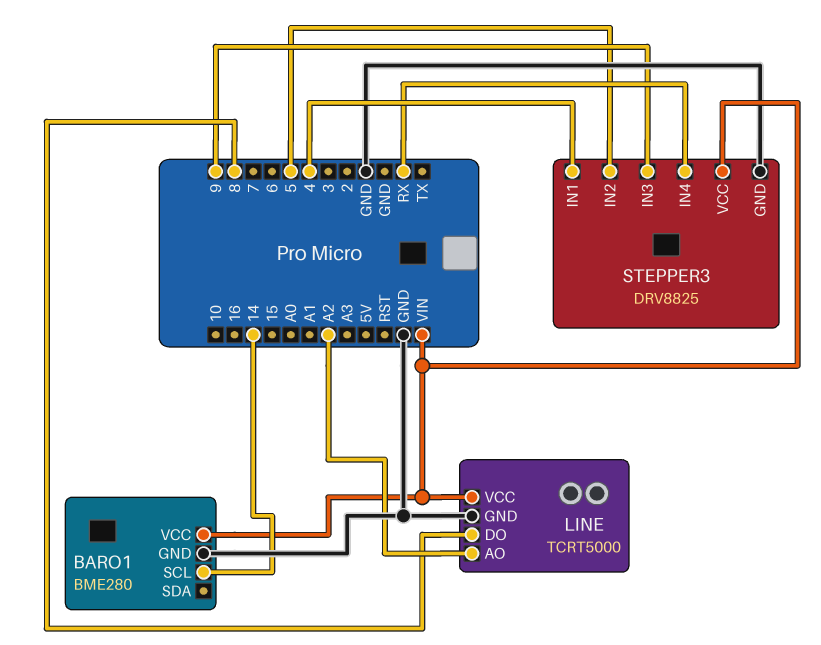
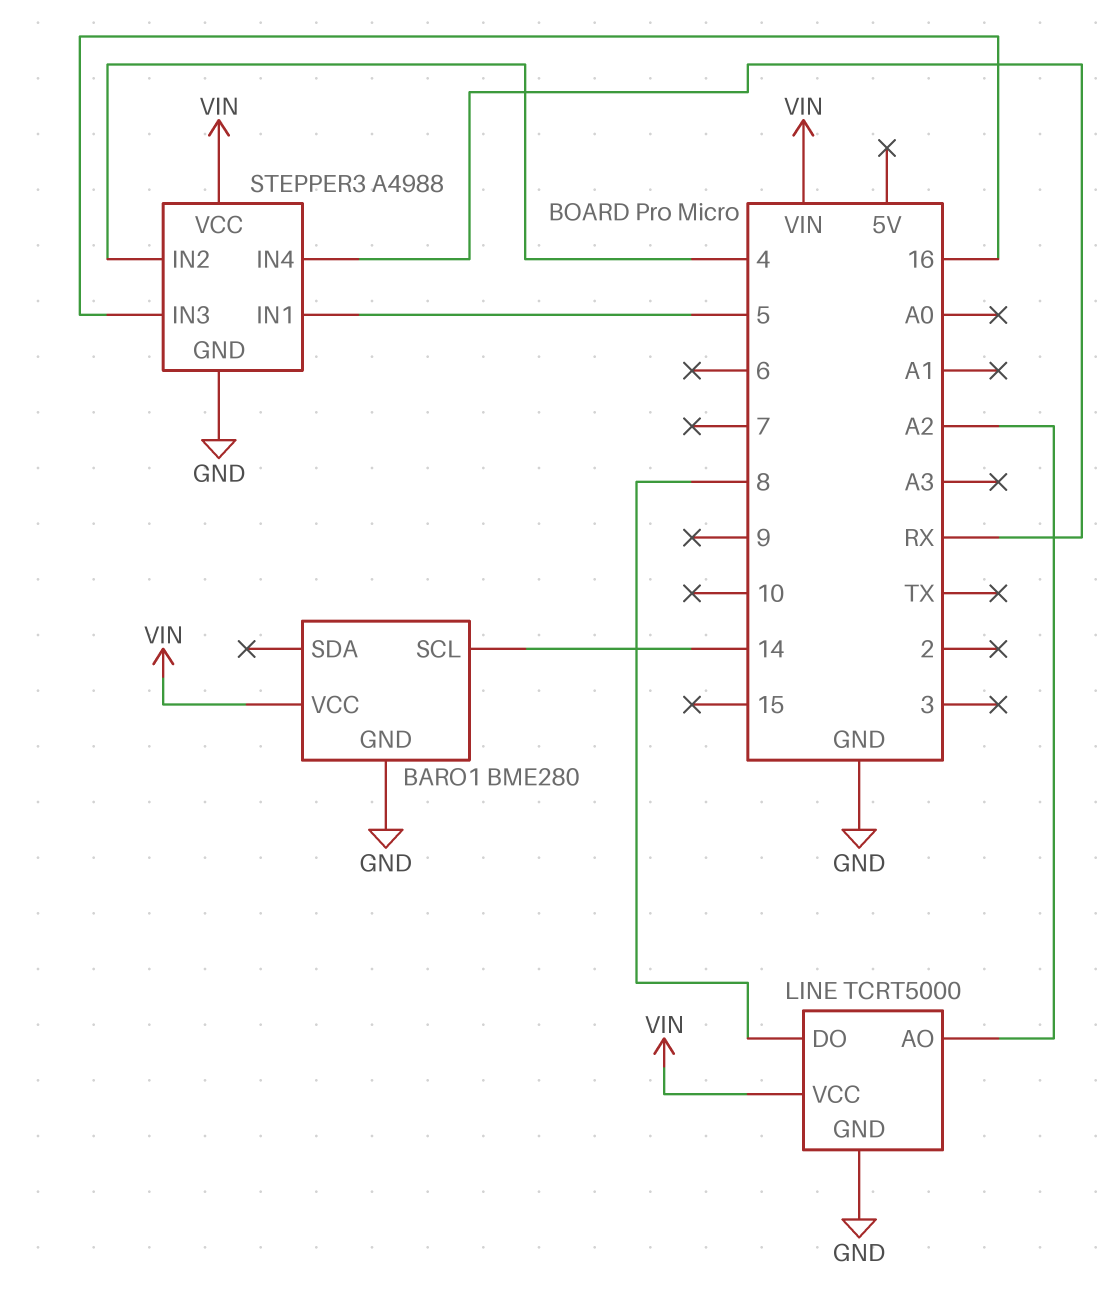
STEPPER3: DRV8825 -> A4988
STEPPER3 pin IN1: 4 -> 5
STEPPER3 pin IN2: 5 -> 4
STEPPER3 pin IN3: 9 -> 16

